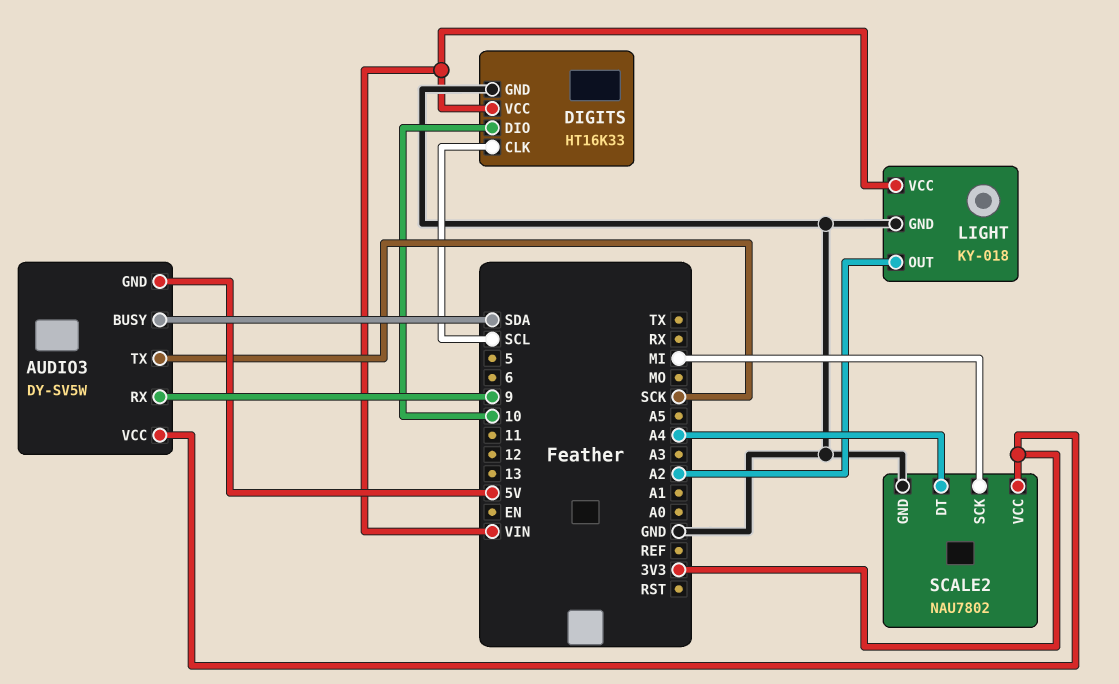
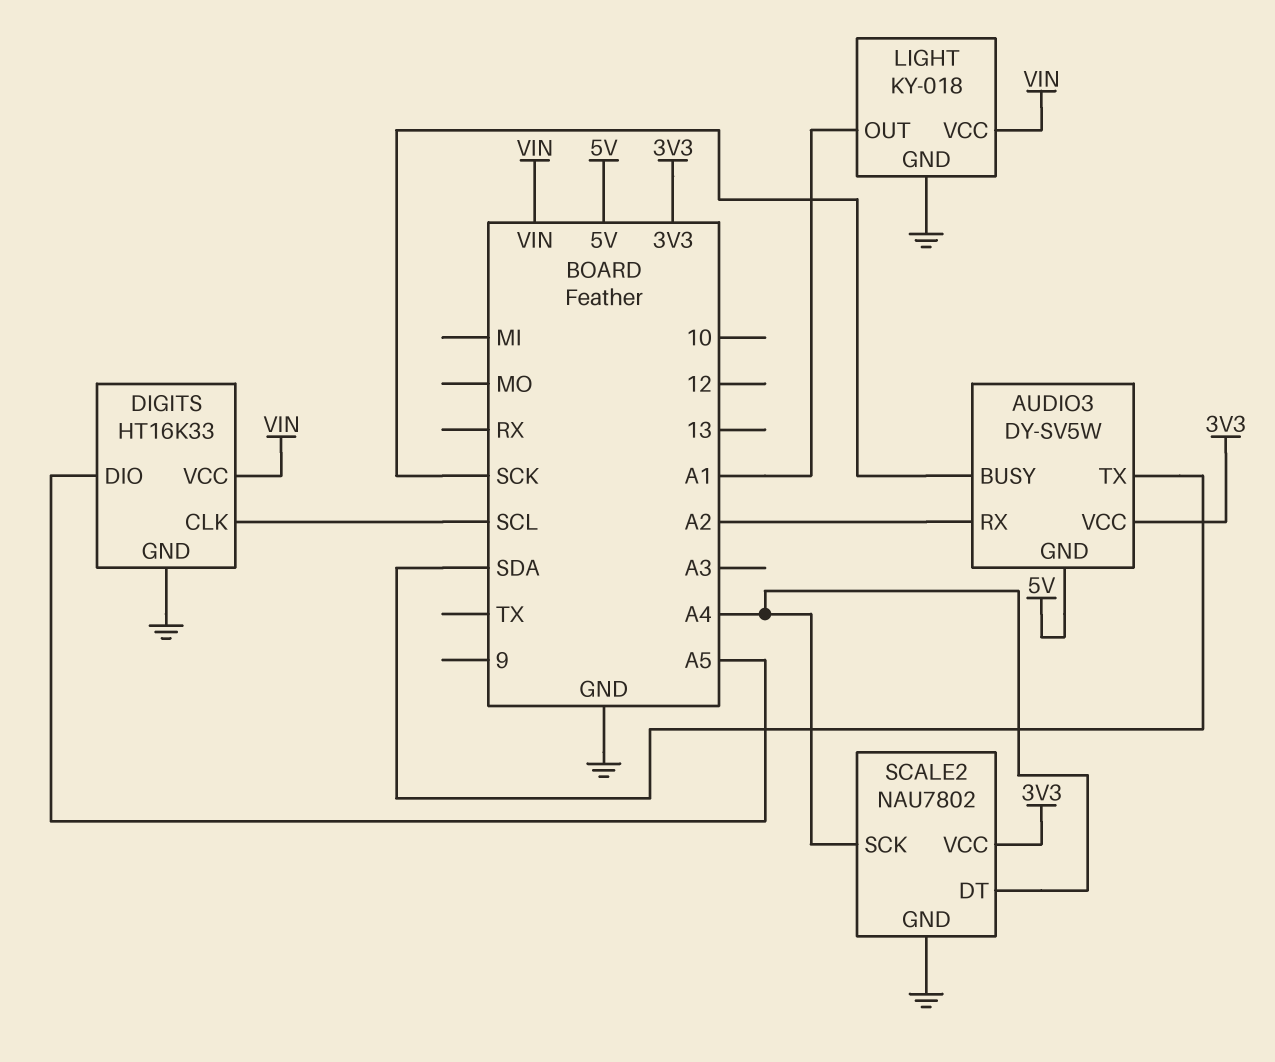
AUDIO3 pin BUSY: SDA -> SCK
AUDIO3 pin RX: 9 -> A2
AUDIO3 pin TX: SCK -> SDA
DIGITS pin DIO: 10 -> A5
LIGHT pin OUT: A2 -> A1
SCALE2 pin SCK: MI -> A4

